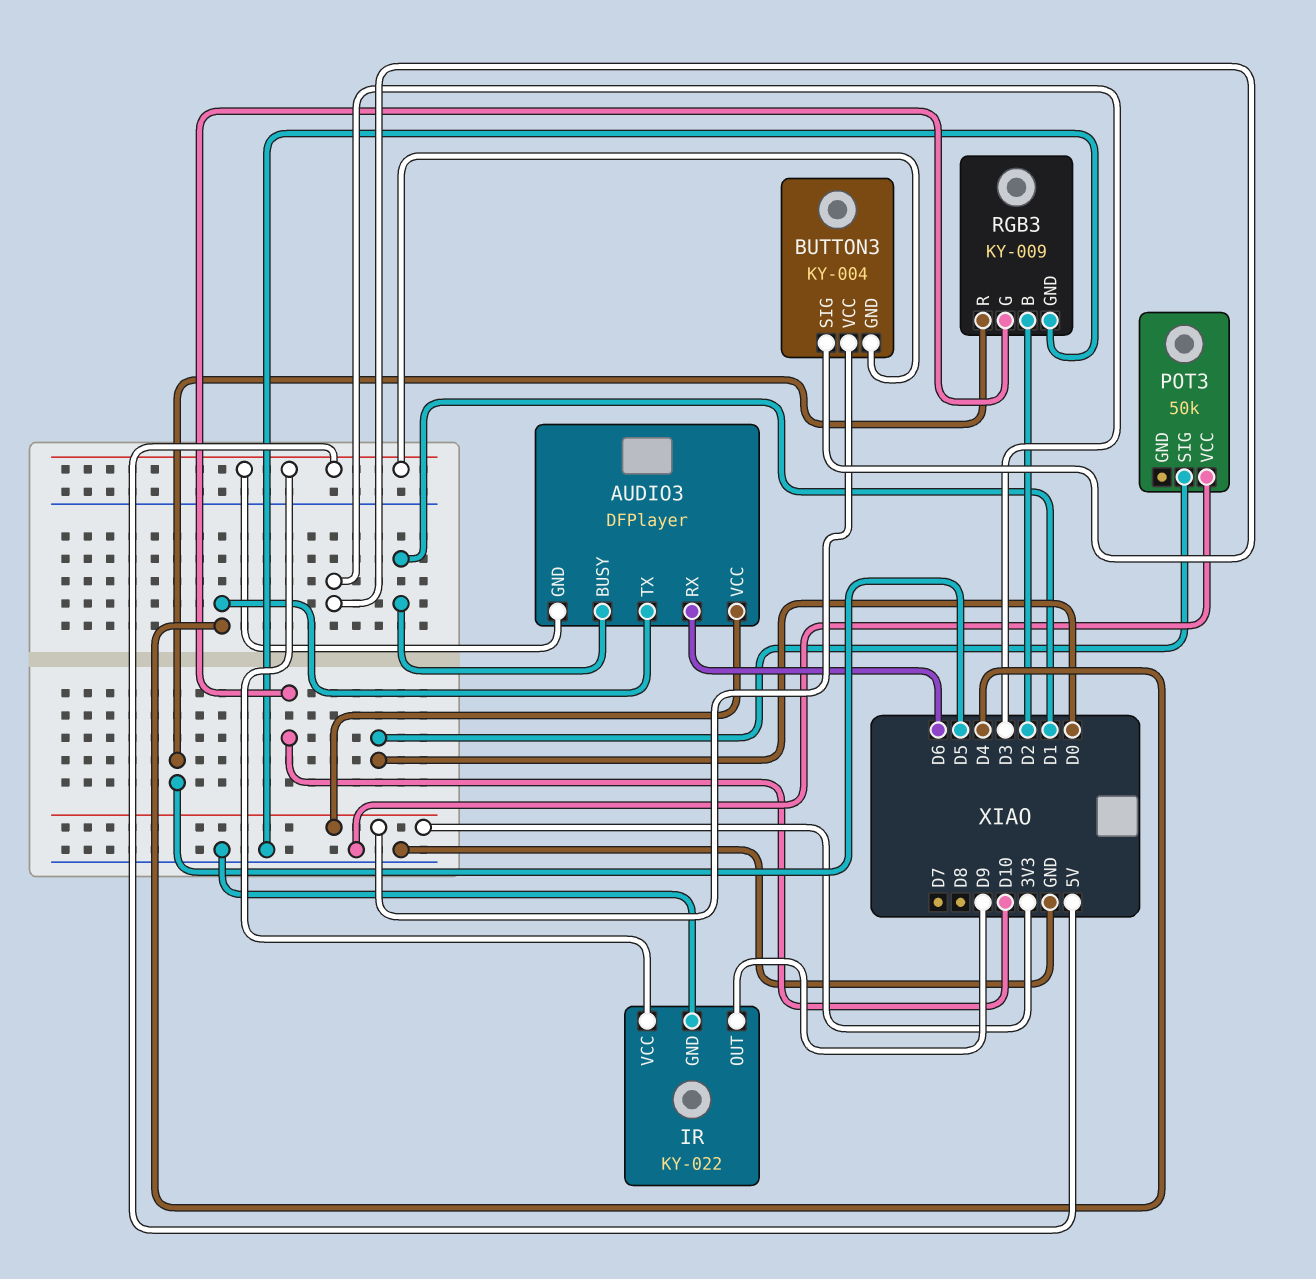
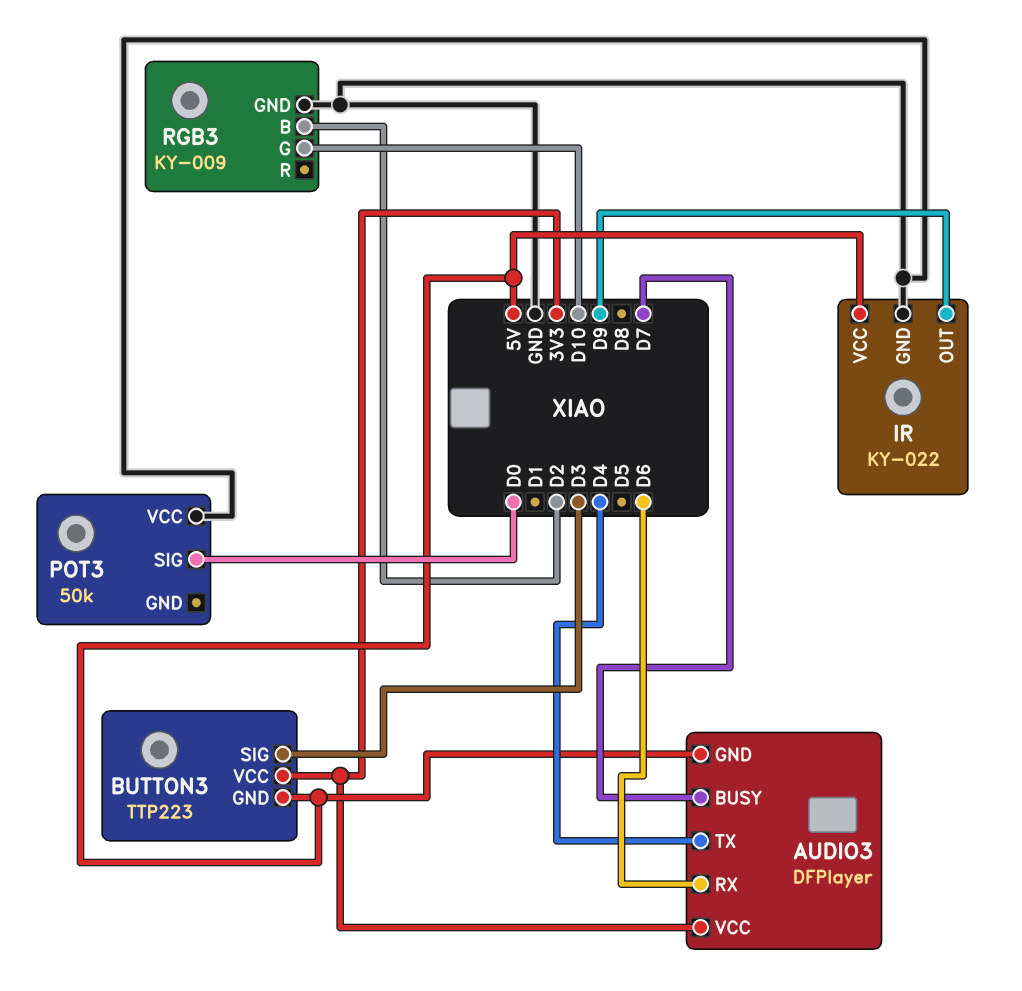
AUDIO3 pin BUSY: D1 -> D7
BUTTON3: KY-004 -> TTP223
RGB3 pin R: D5 -> none

